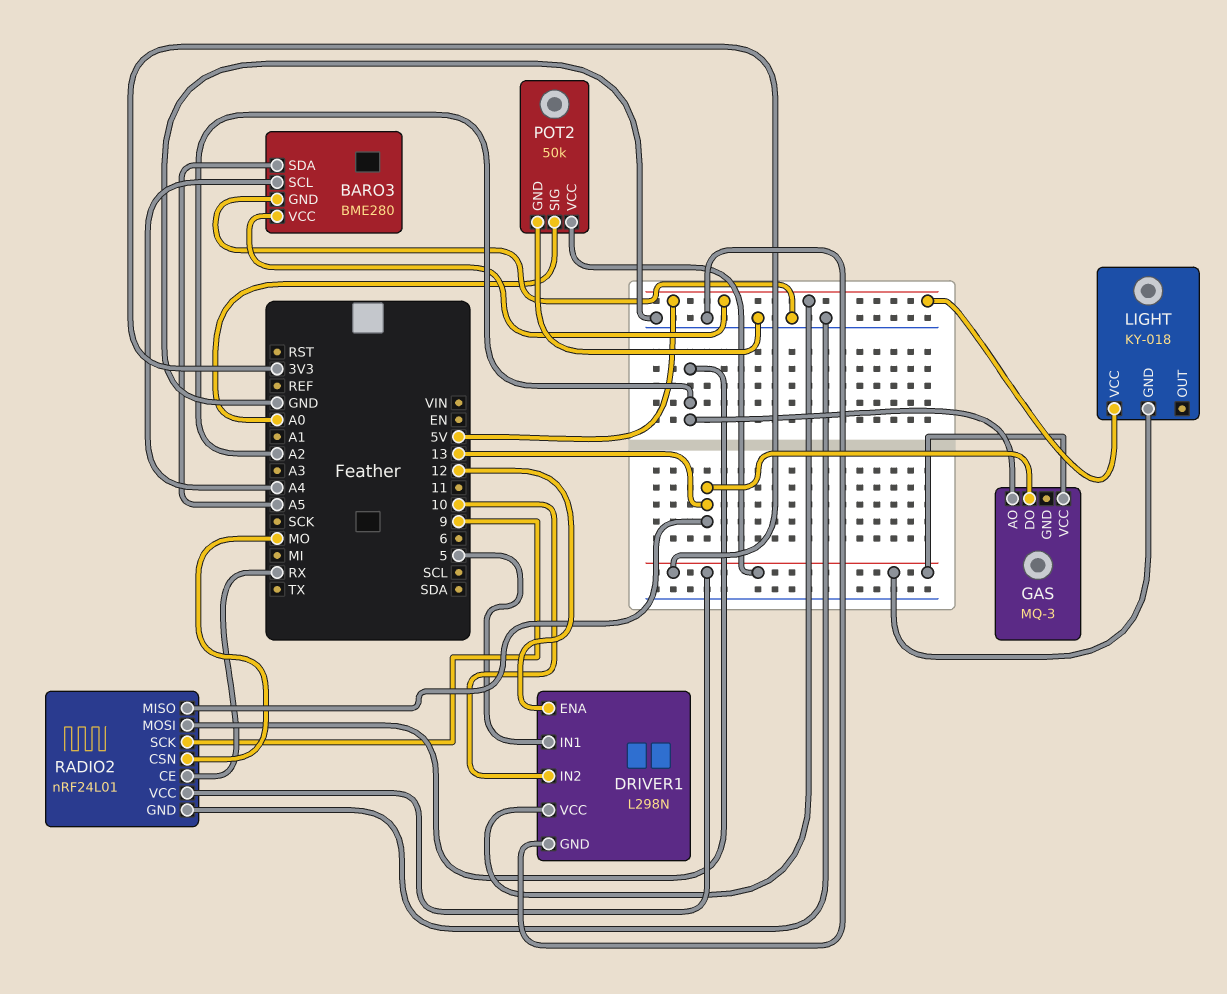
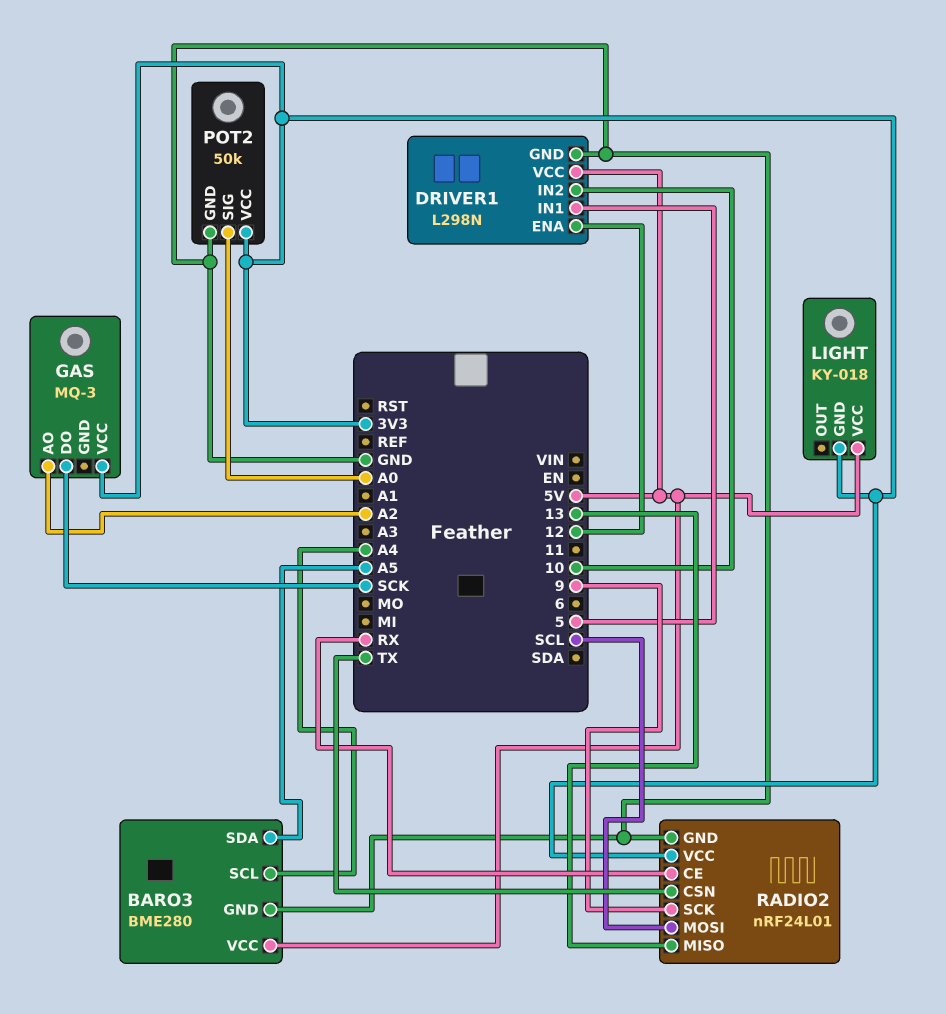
GAS pin DO: 13 -> SCK
RADIO2 pin CSN: MO -> TX
RADIO2 pin MOSI: A2 -> SCL

